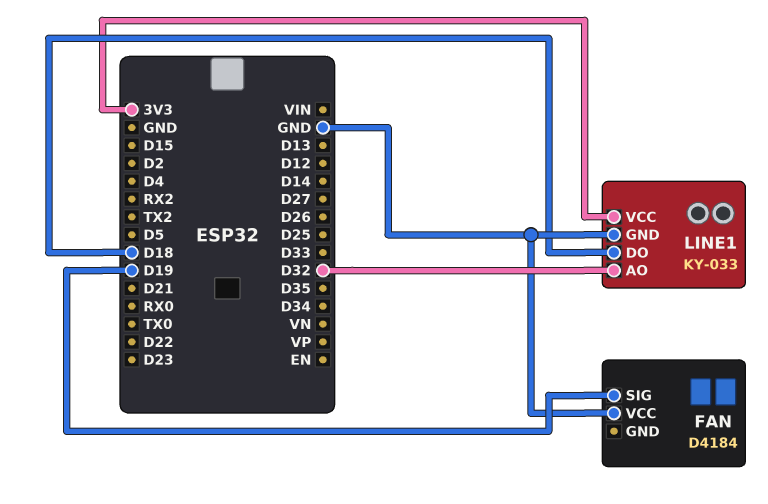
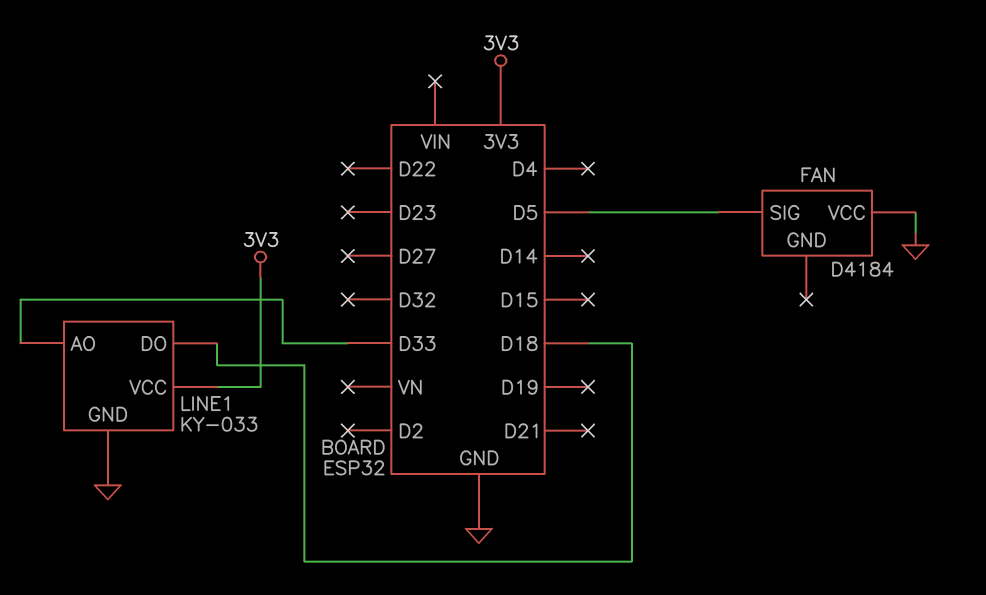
FAN pin SIG: D19 -> D5
LINE1 pin AO: D32 -> D33

